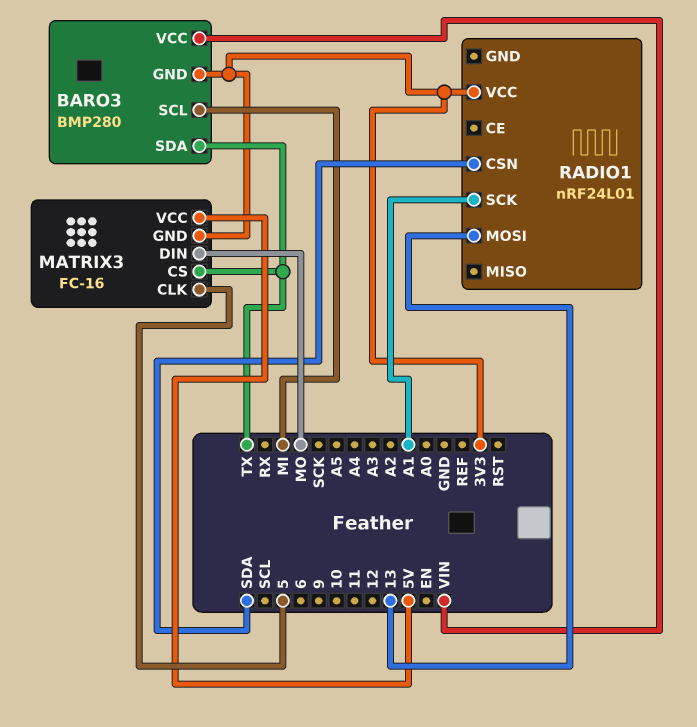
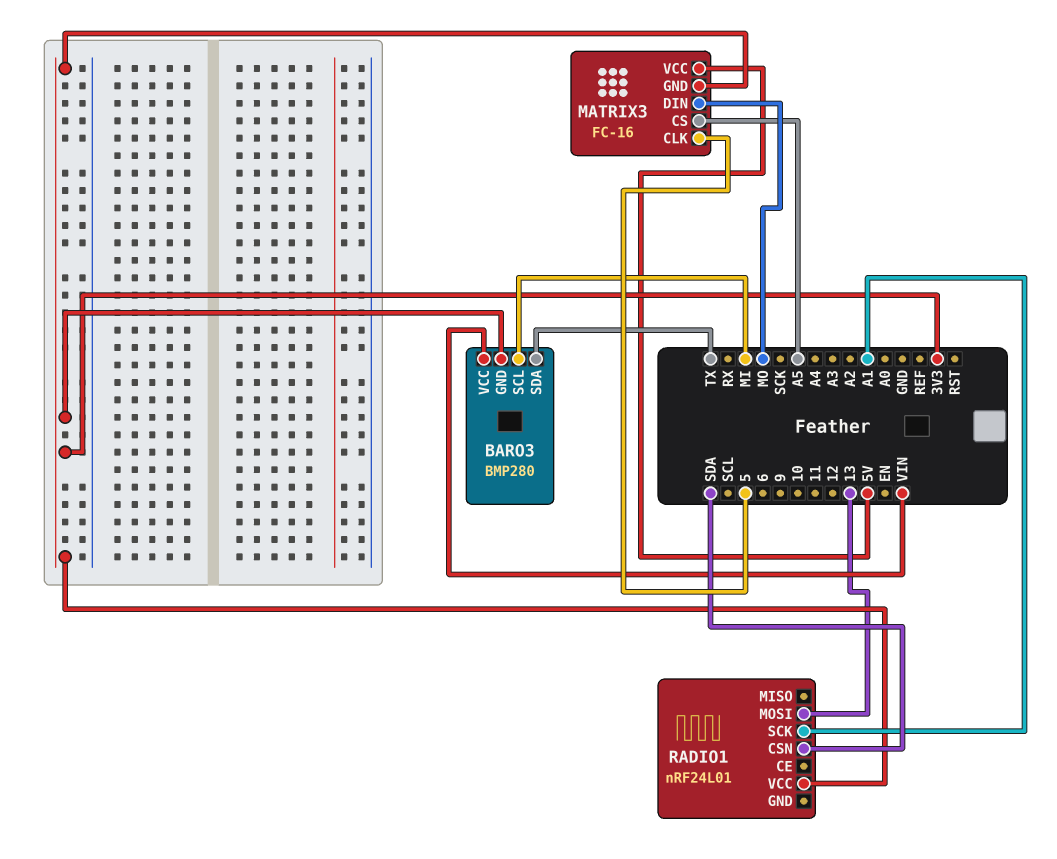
MATRIX3 pin CS: TX -> A5

